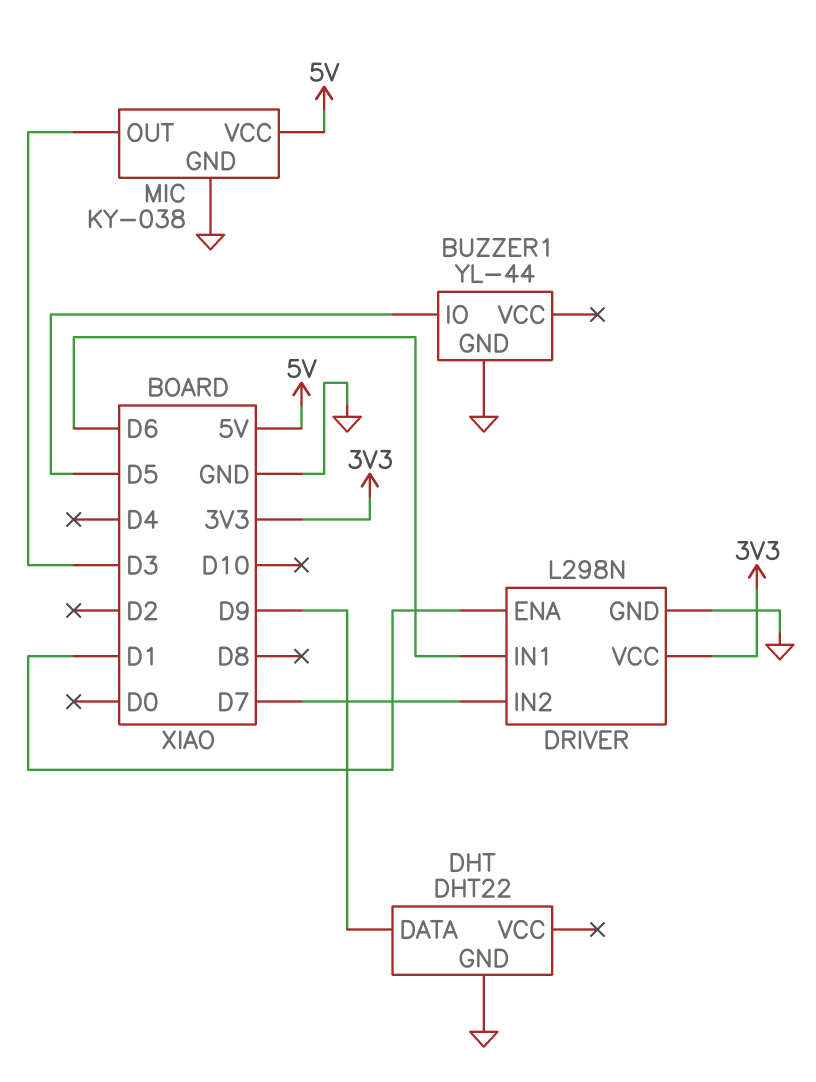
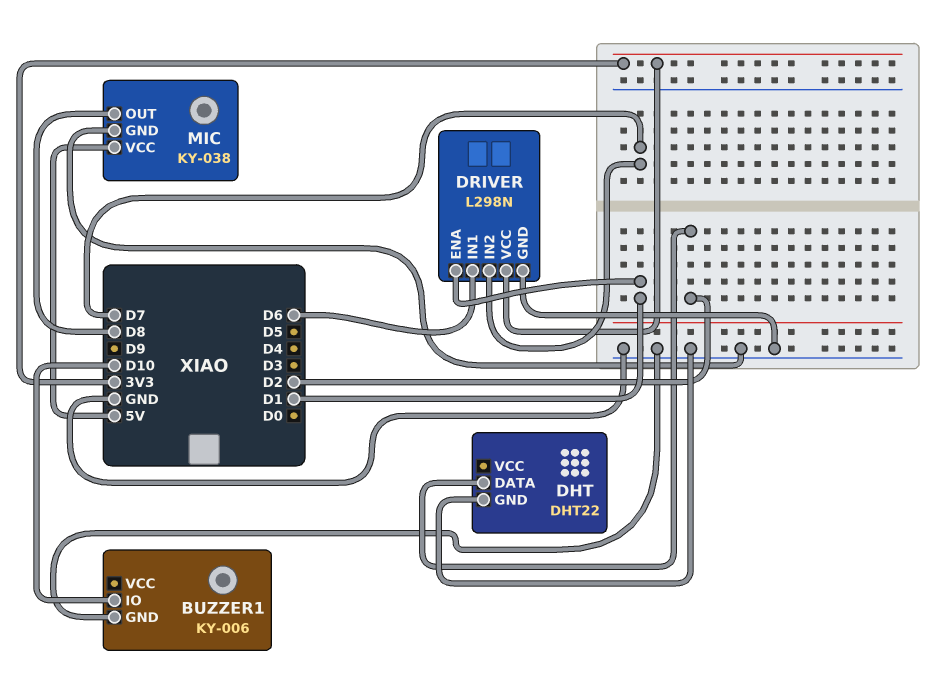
BUZZER1: YL-44 -> KY-006
BUZZER1 pin IO: D5 -> D10
DHT pin DATA: D9 -> D2
MIC pin OUT: D3 -> D8

